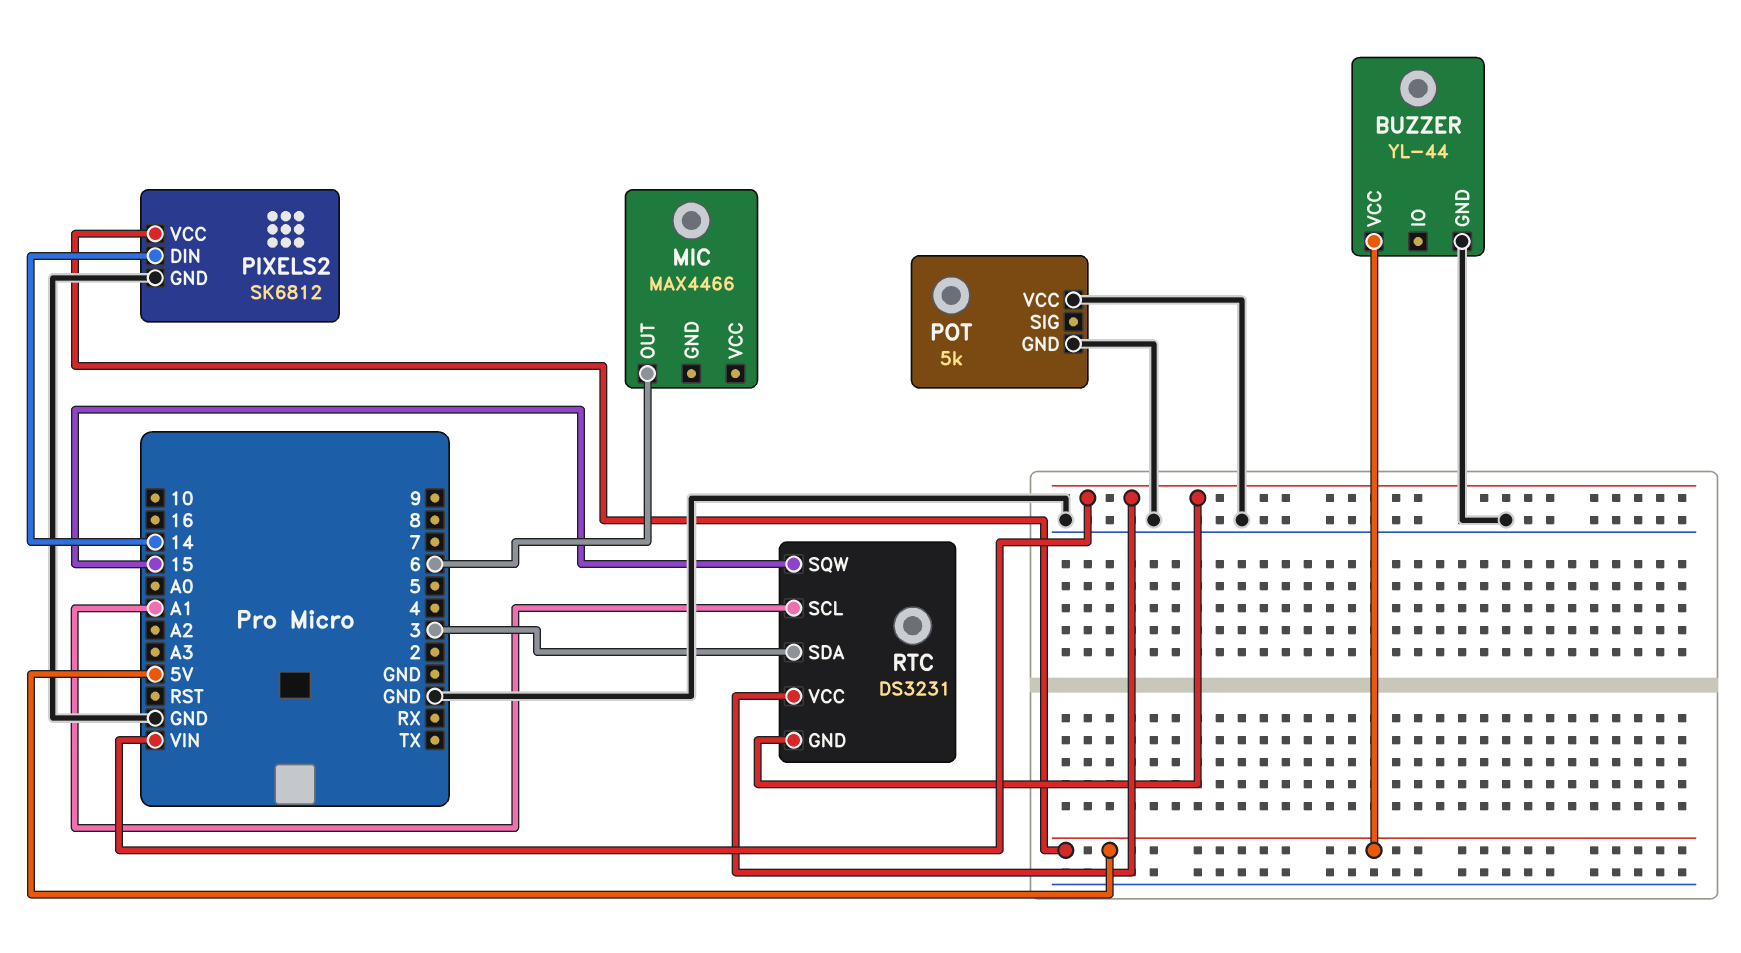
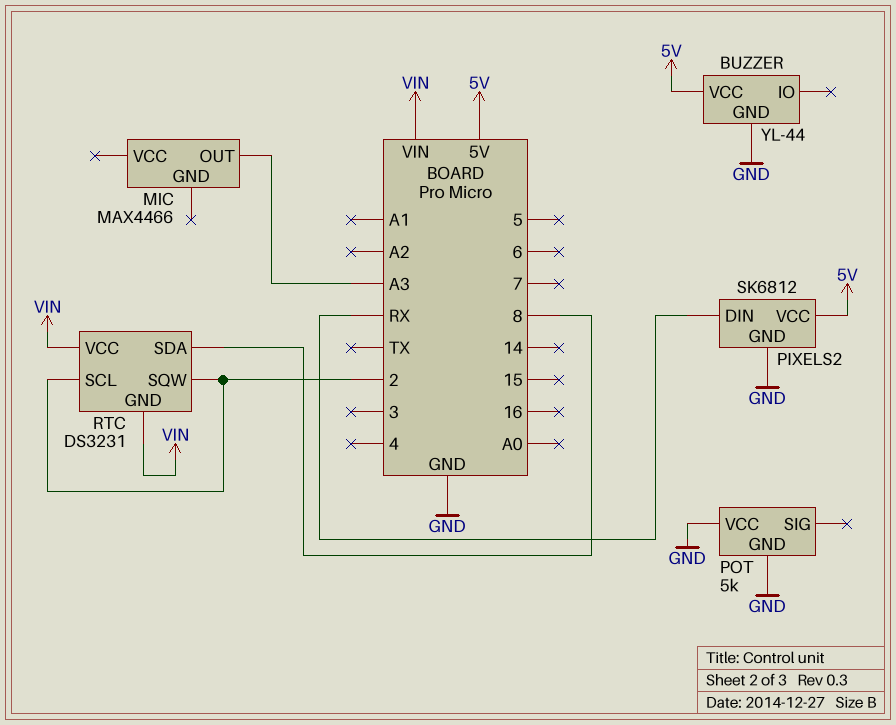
MIC pin OUT: 6 -> A3
PIXELS2 pin DIN: 14 -> RX
RTC pin SCL: A1 -> 2
RTC pin SDA: 3 -> 8
RTC pin SQW: 15 -> 2

